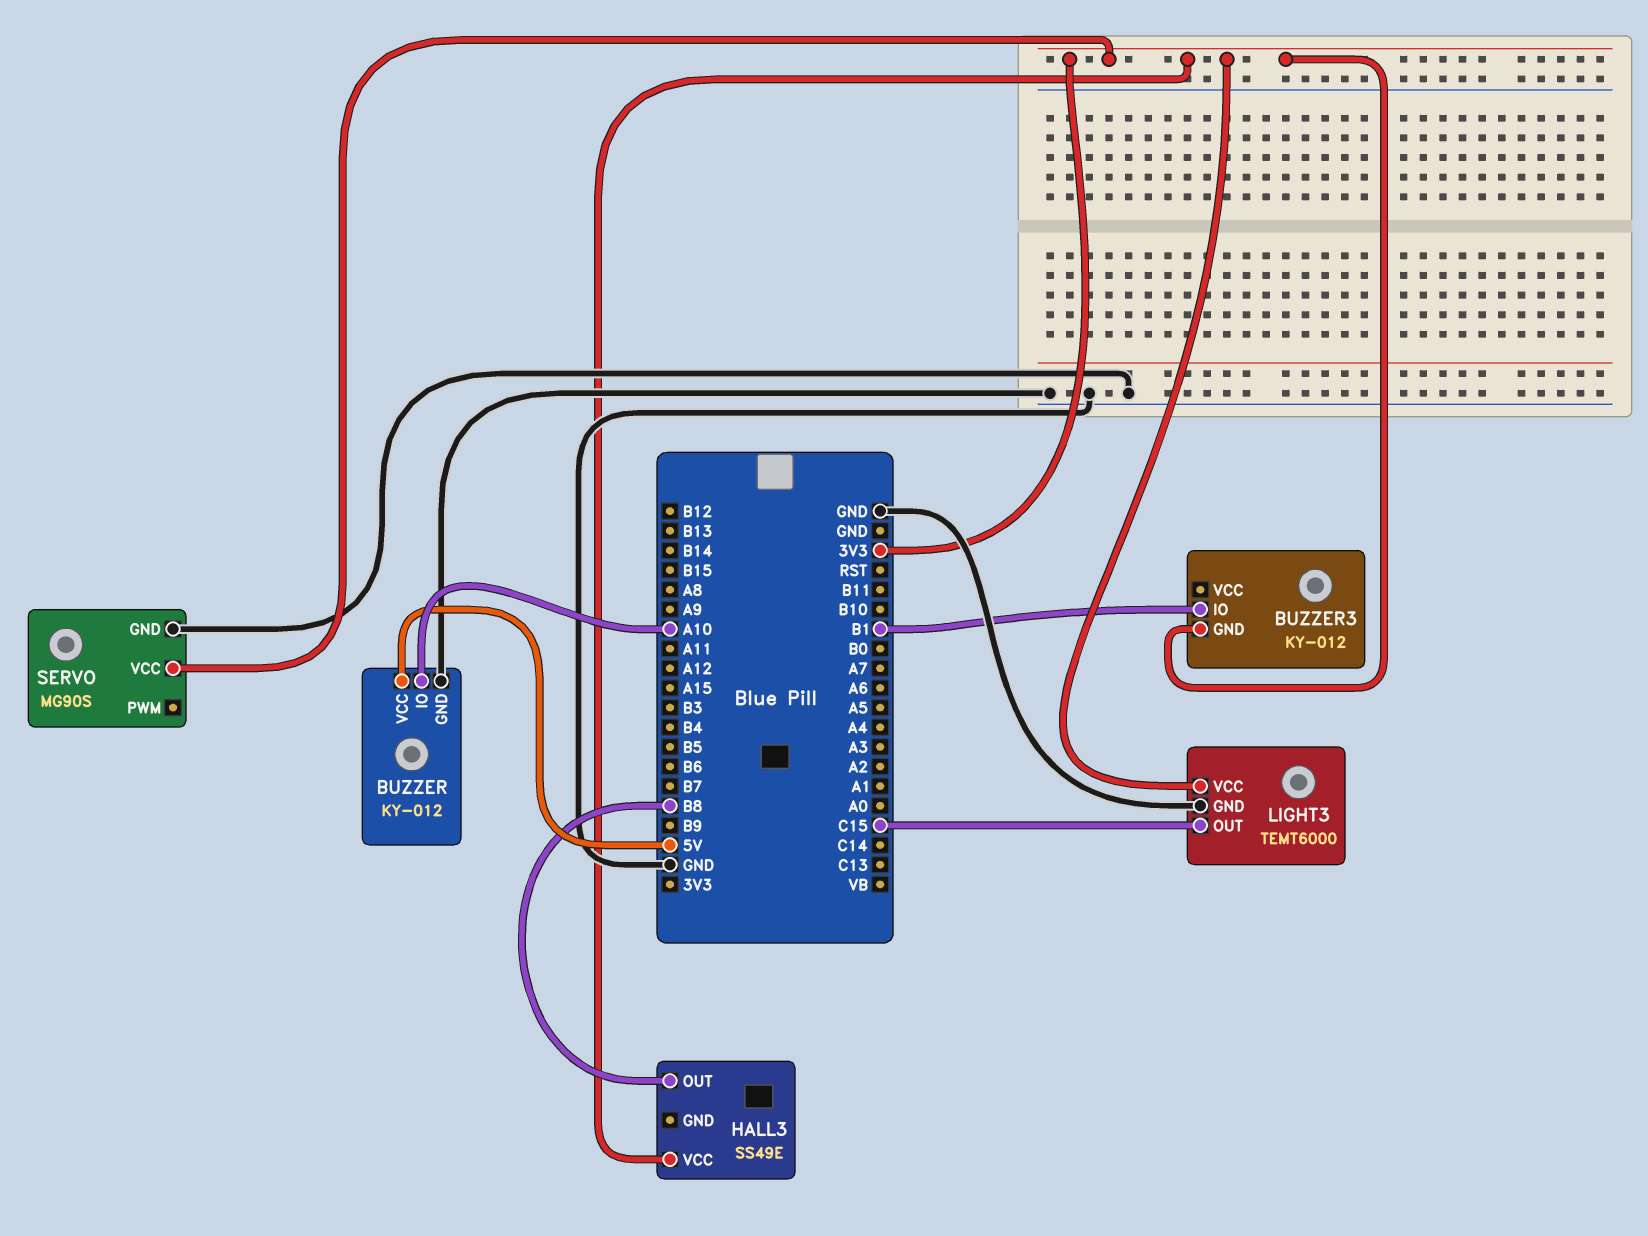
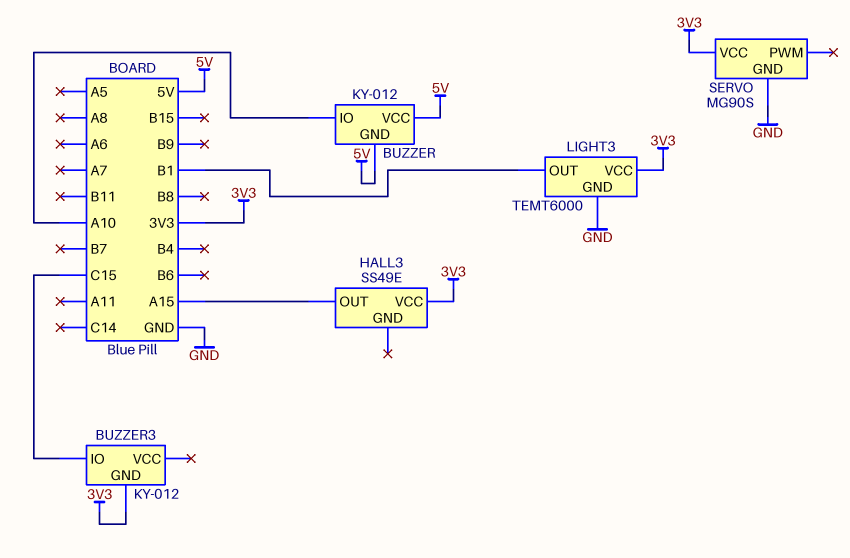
BUZZER pin GND: GND -> 5V
BUZZER3 pin IO: B1 -> C15
HALL3 pin OUT: B8 -> A15
LIGHT3 pin OUT: C15 -> B1

